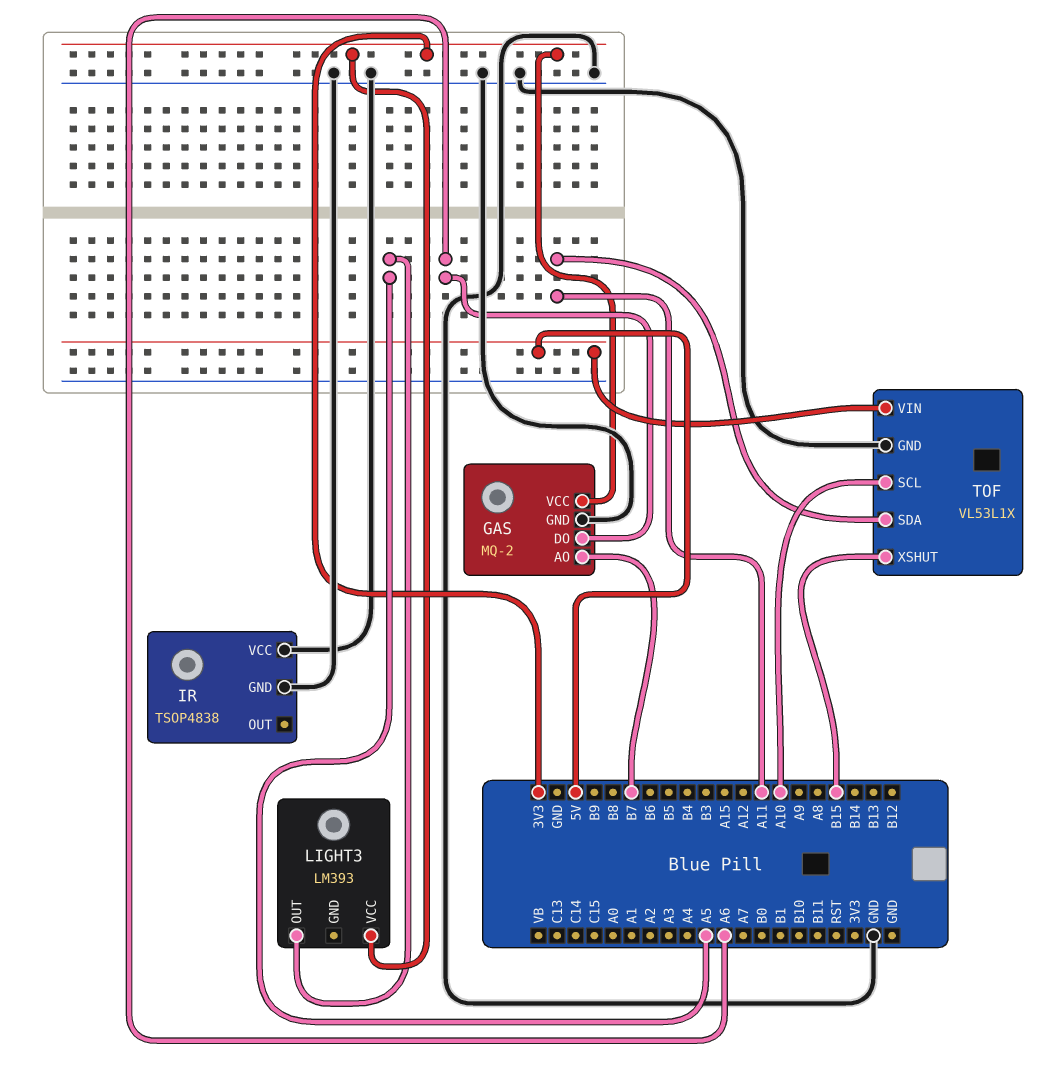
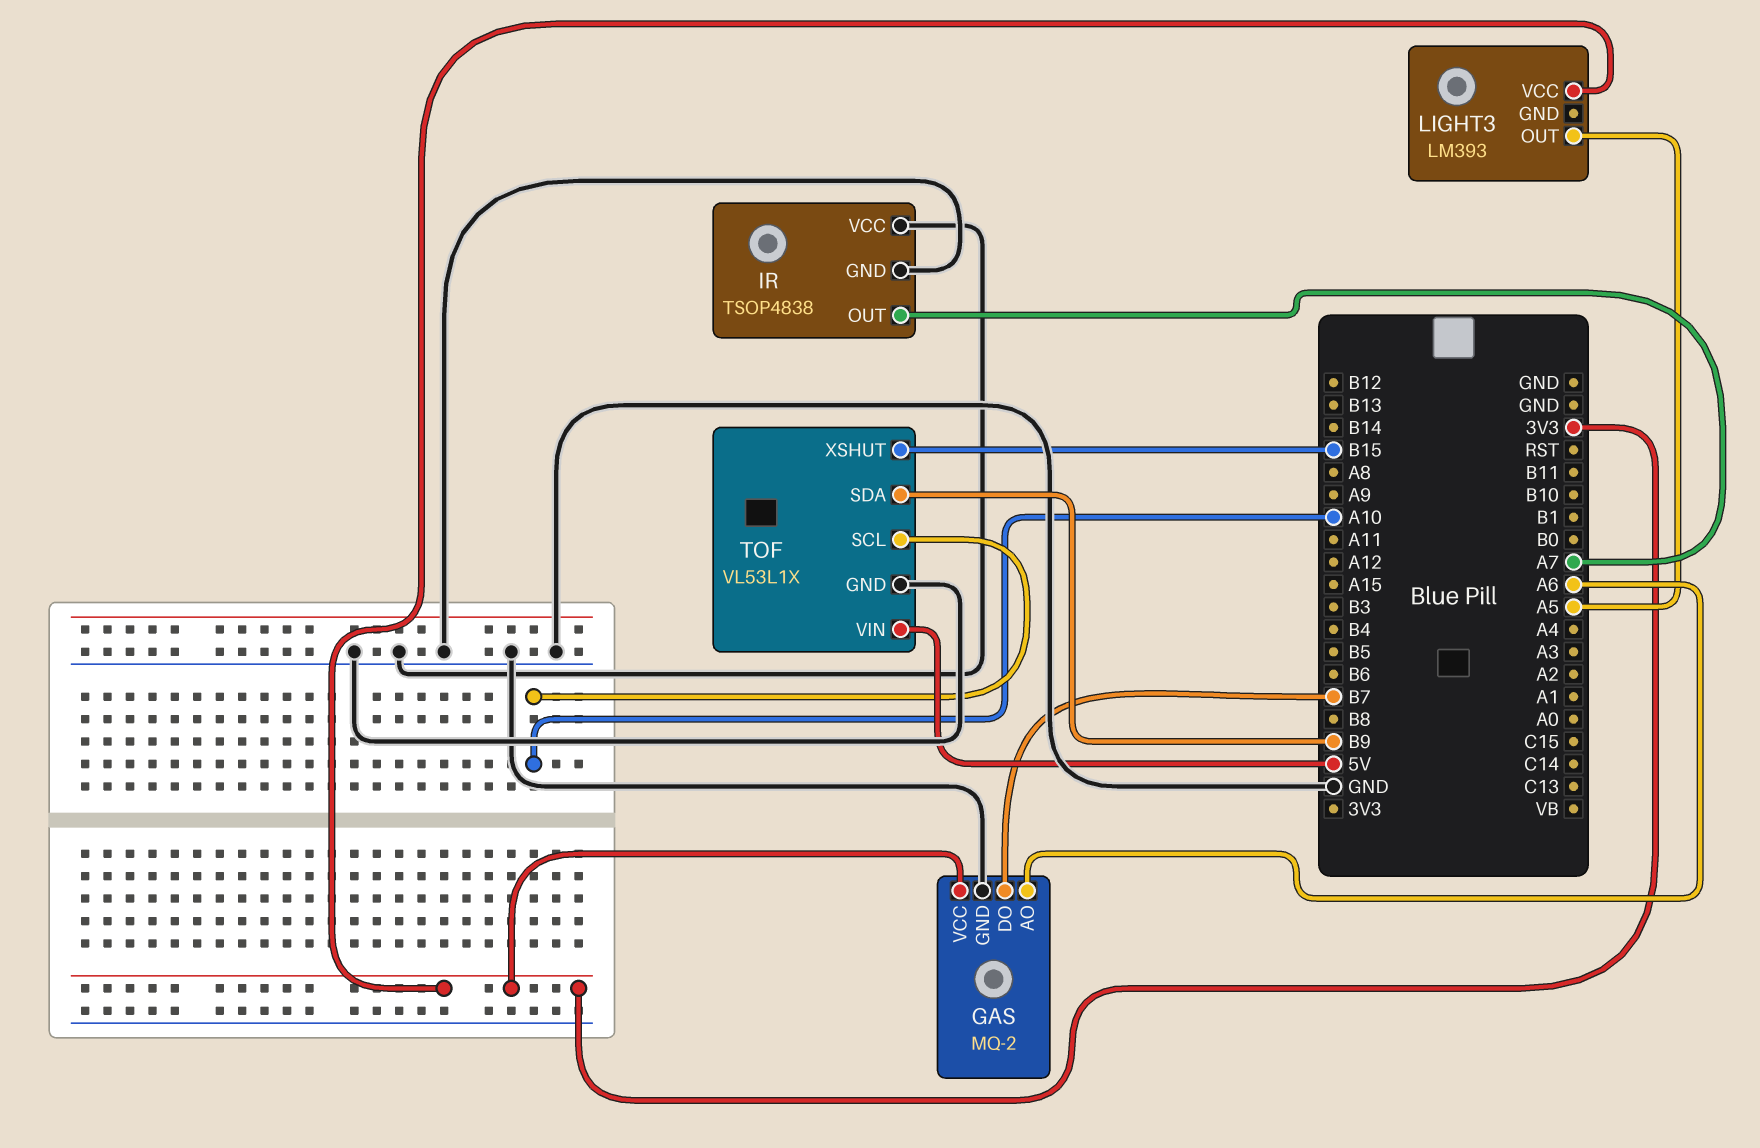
GAS pin AO: B7 -> A6
GAS pin DO: A6 -> B7
IR pin OUT: none -> A7
TOF pin SDA: A11 -> B9

